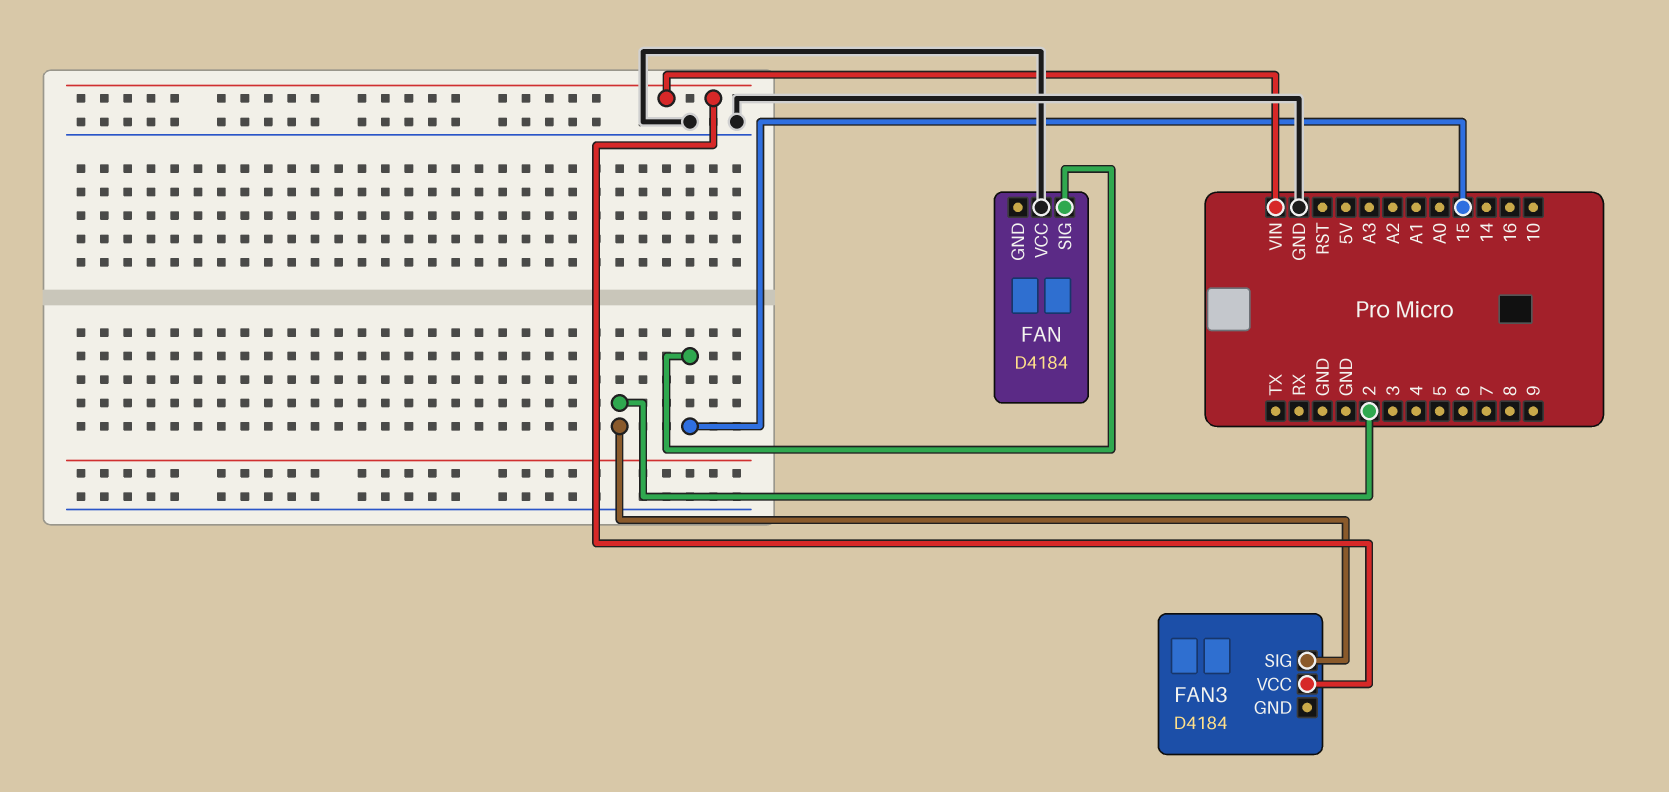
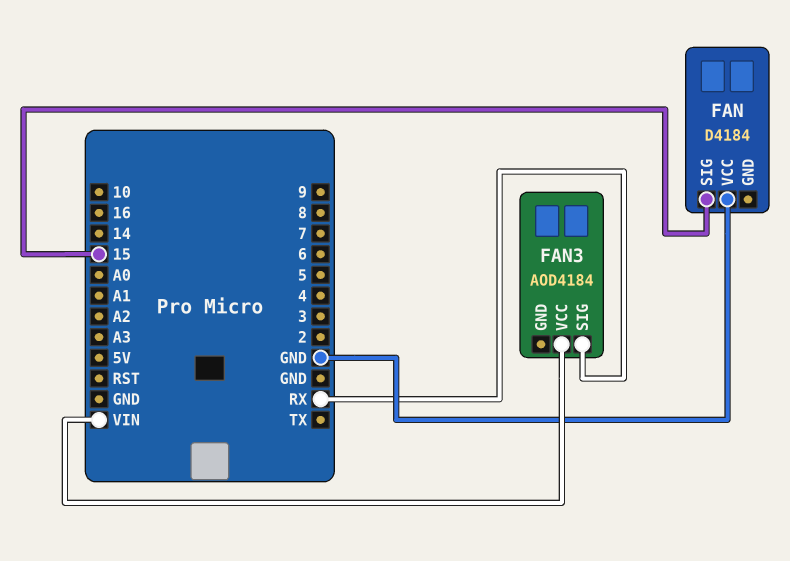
FAN3: D4184 -> AOD4184
FAN3 pin SIG: 2 -> RX

